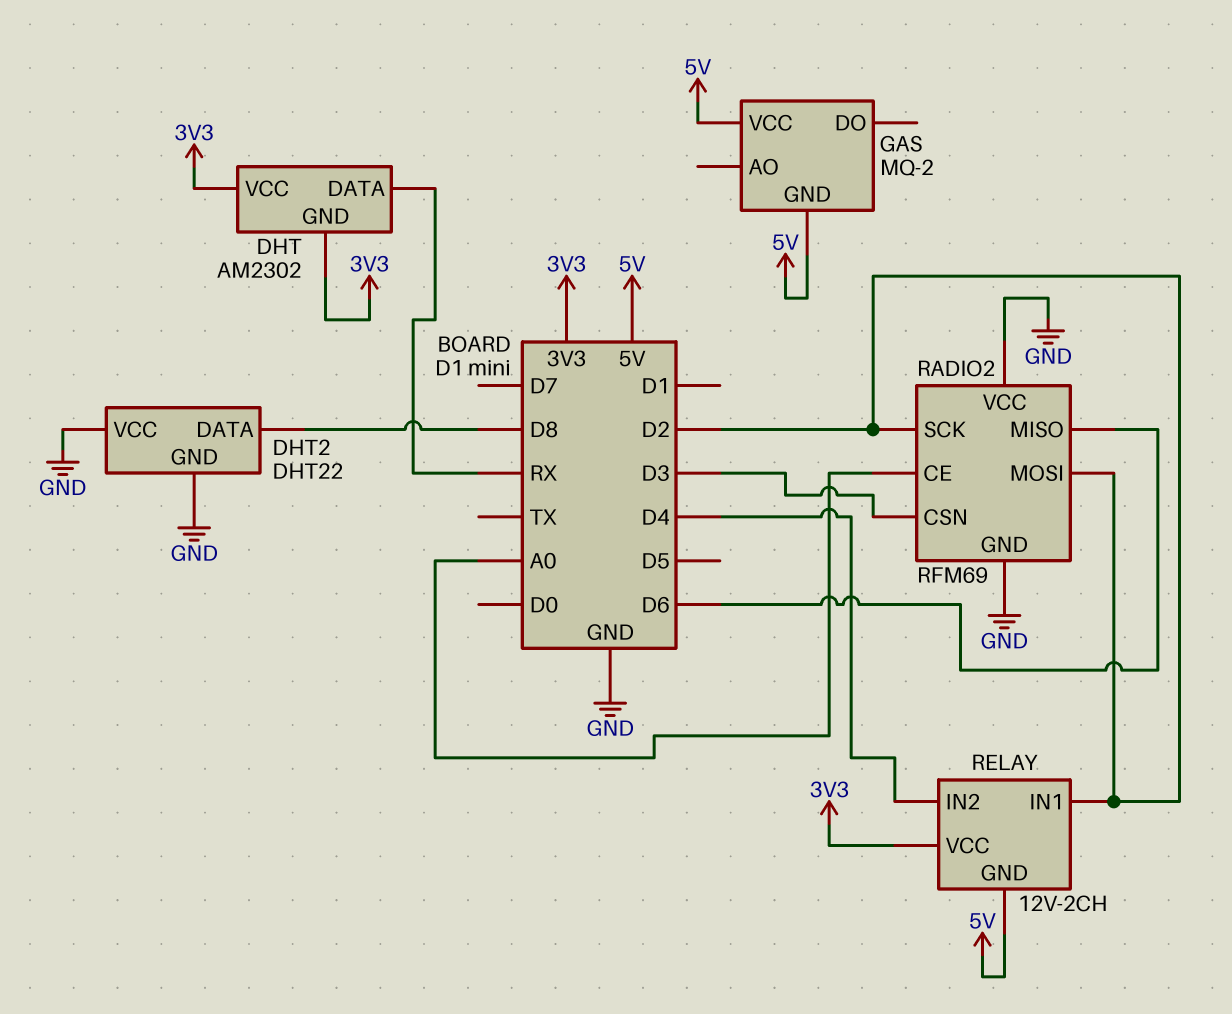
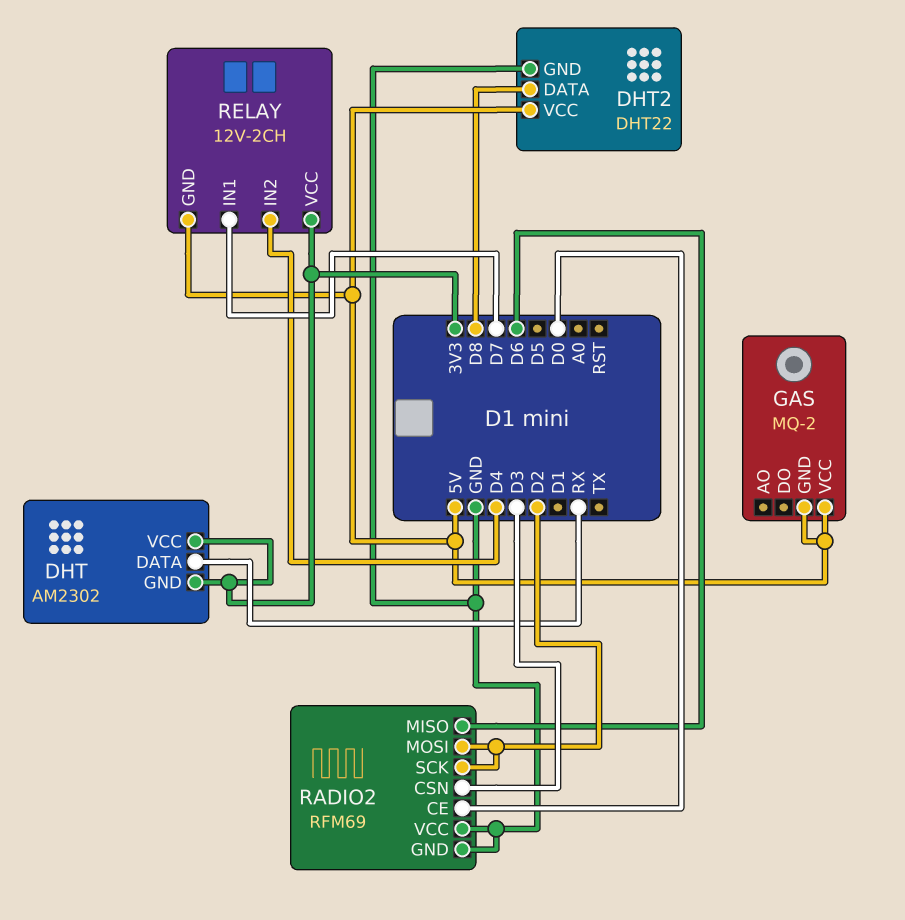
DHT2 pin VCC: GND -> 5V
RADIO2 pin CE: A0 -> D0
RELAY pin IN1: D2 -> D7

